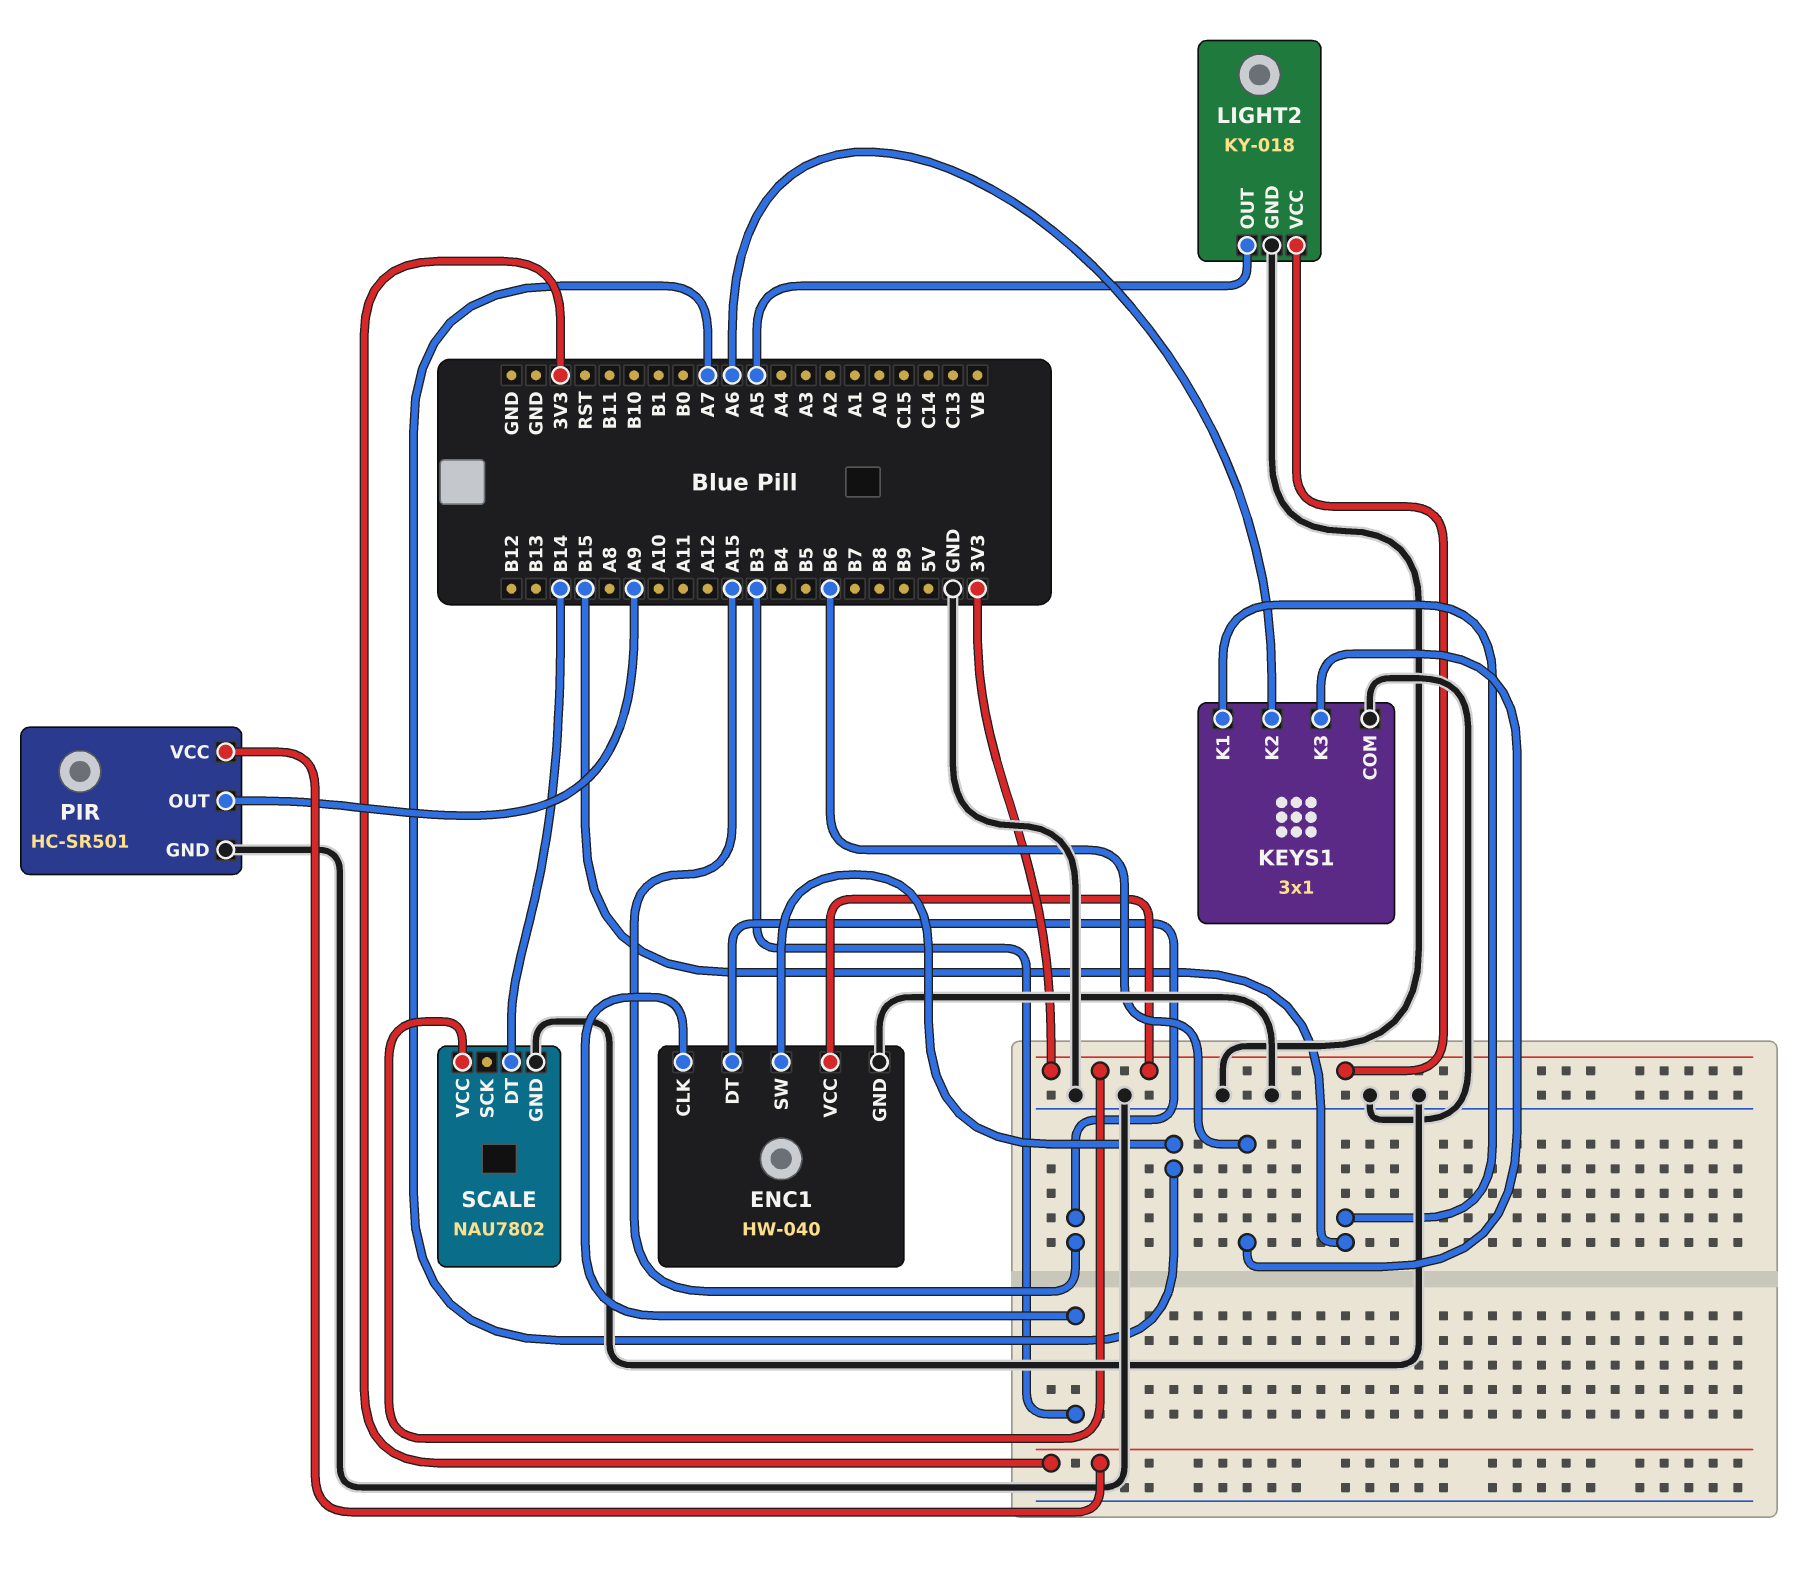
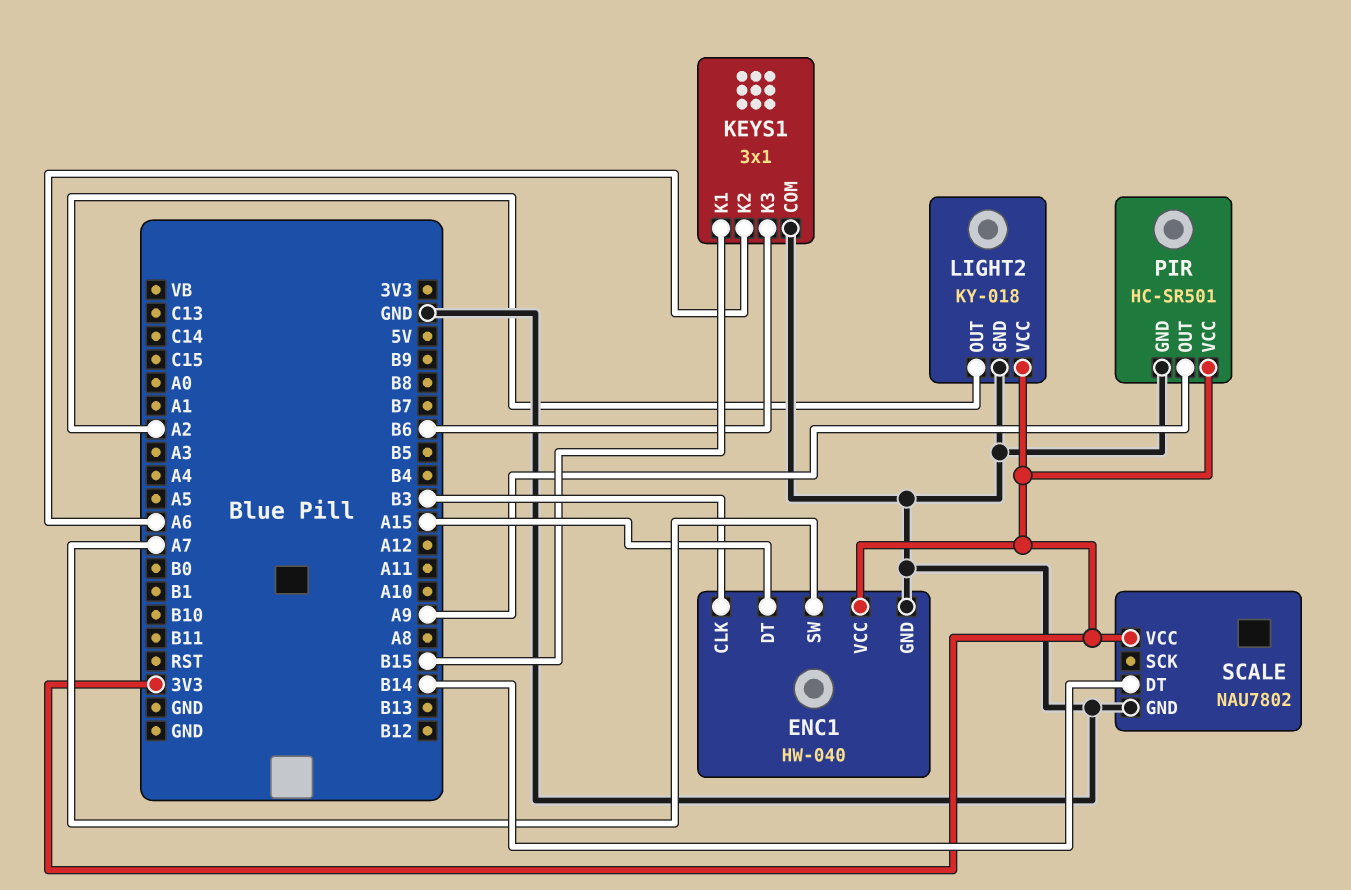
LIGHT2 pin OUT: A5 -> A2

